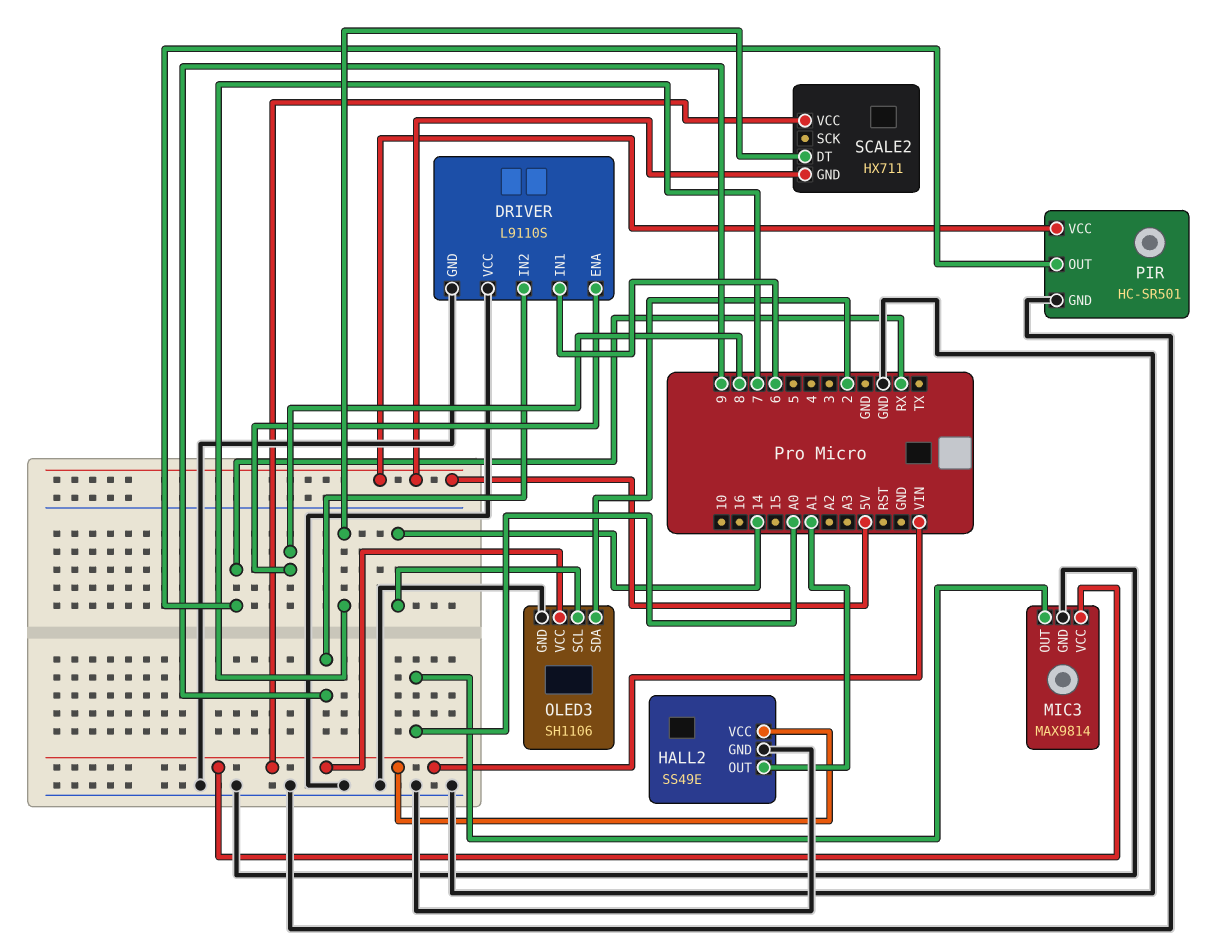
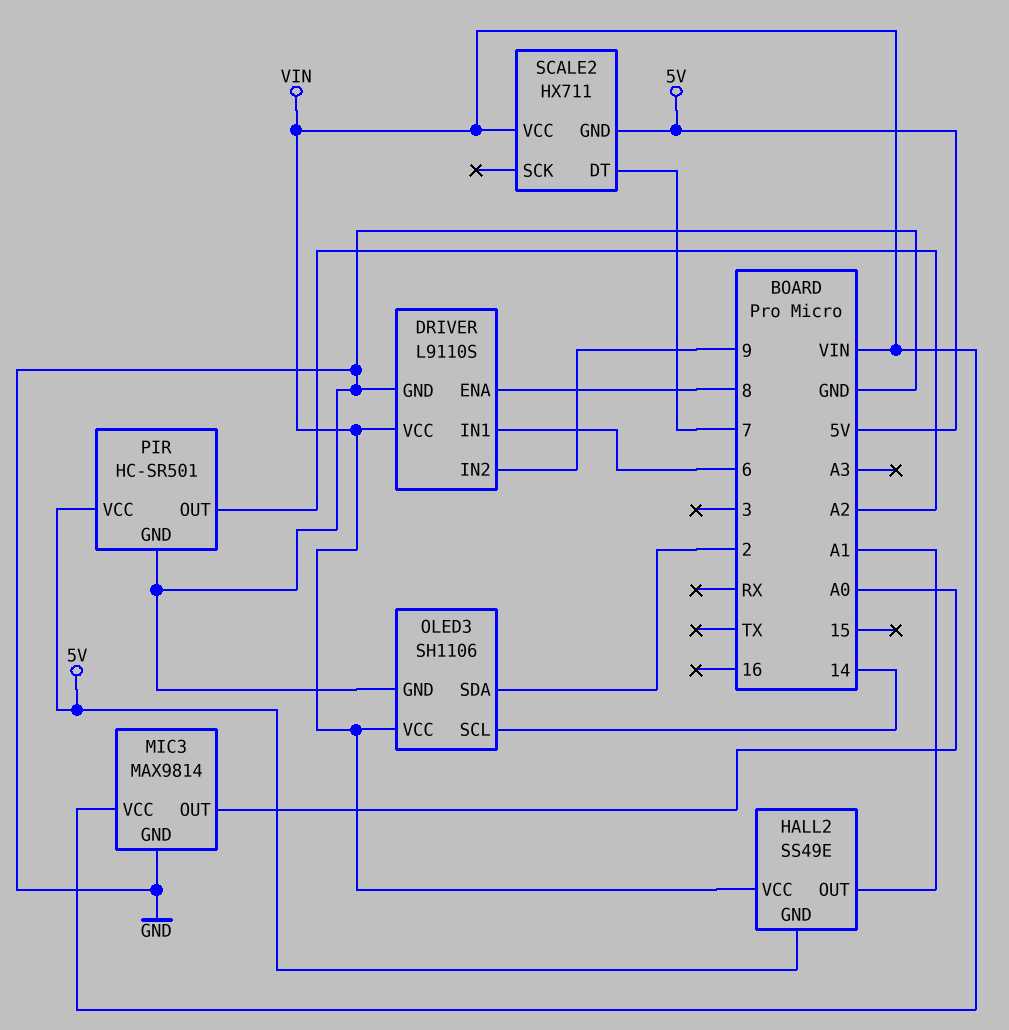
DRIVER pin VCC: GND -> VIN
HALL2 pin GND: GND -> 5V
PIR pin OUT: RX -> A2

